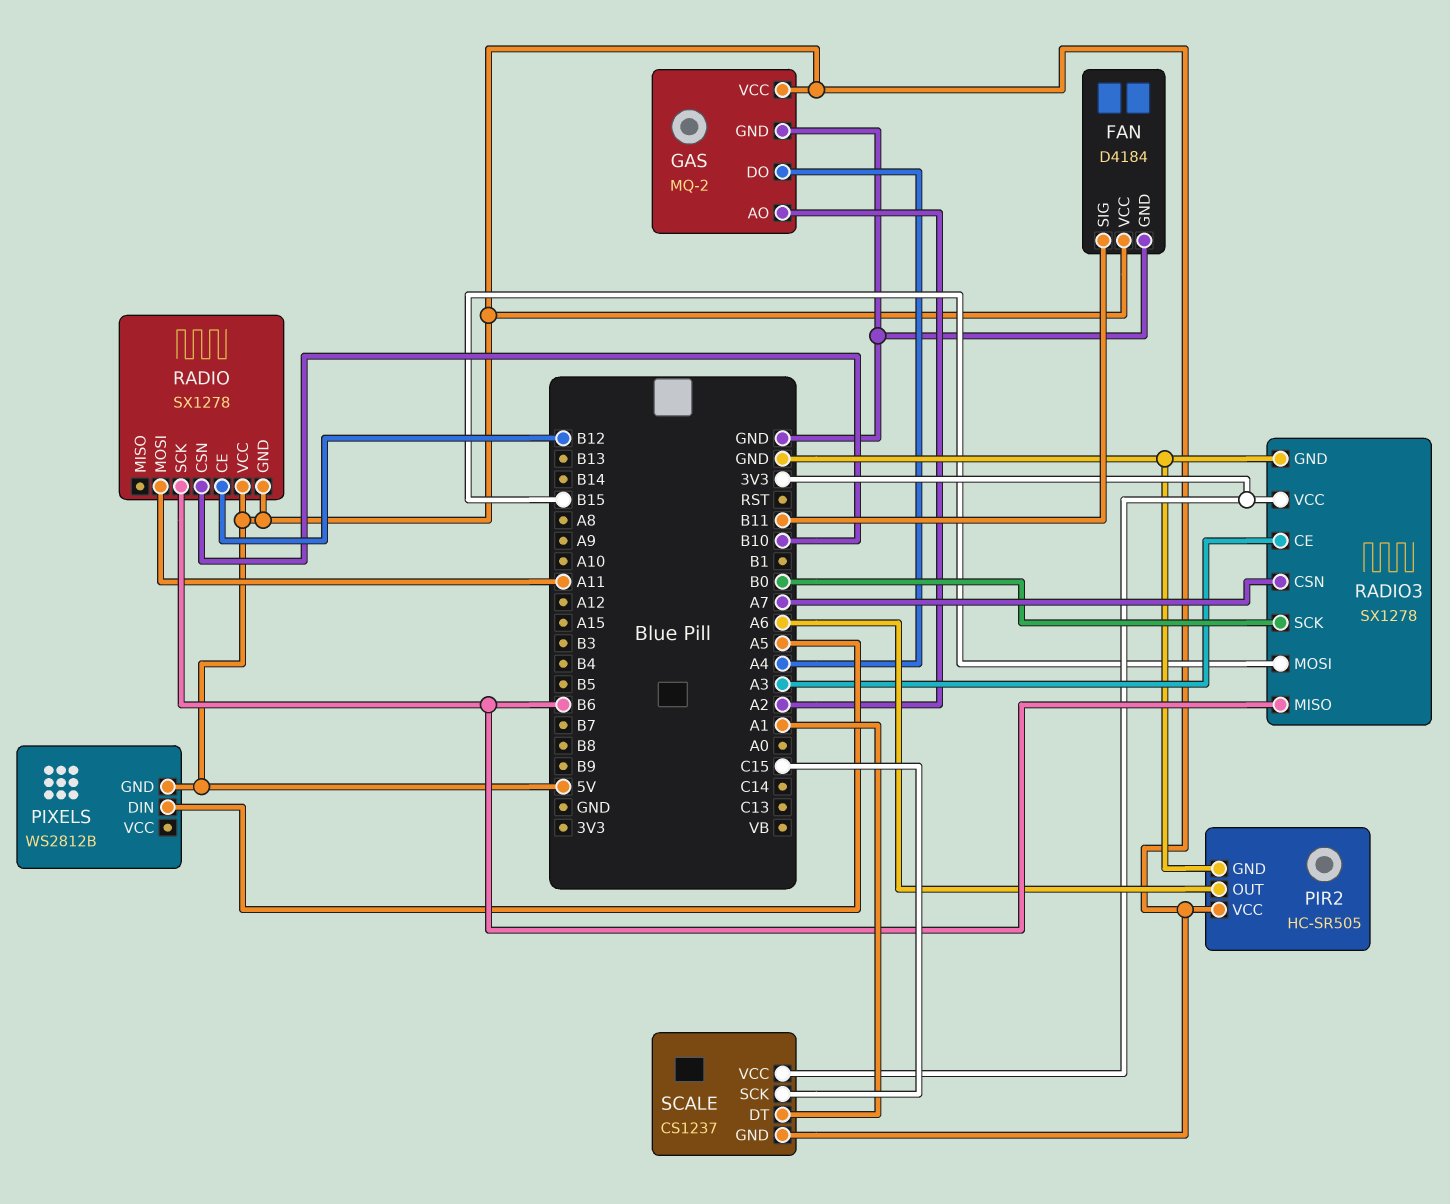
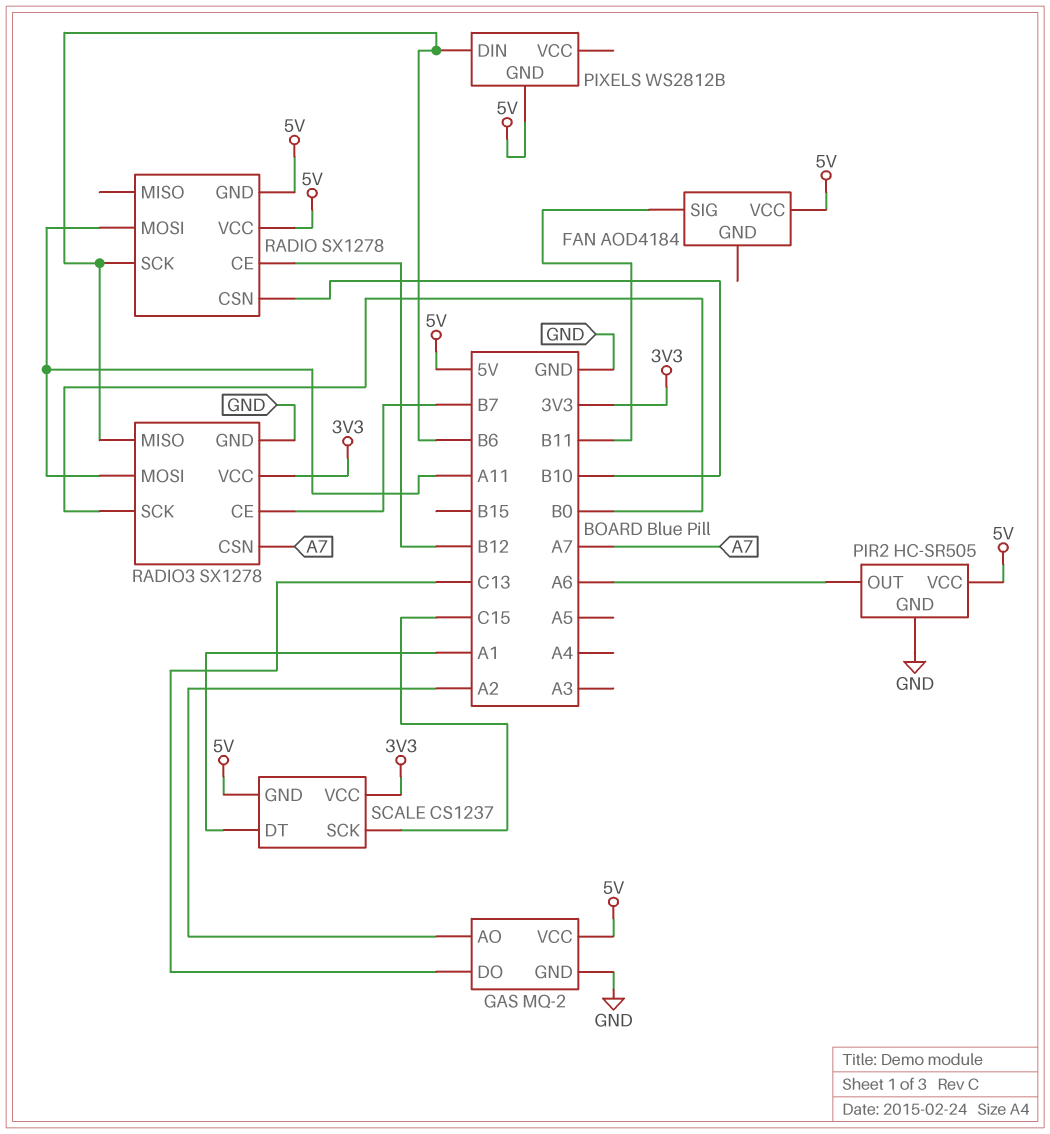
FAN: D4184 -> AOD4184
FAN pin GND: GND -> none
GAS pin DO: A4 -> C13
PIXELS pin DIN: A5 -> B6
RADIO3 pin CE: A3 -> B7
RADIO3 pin MOSI: B15 -> A11

